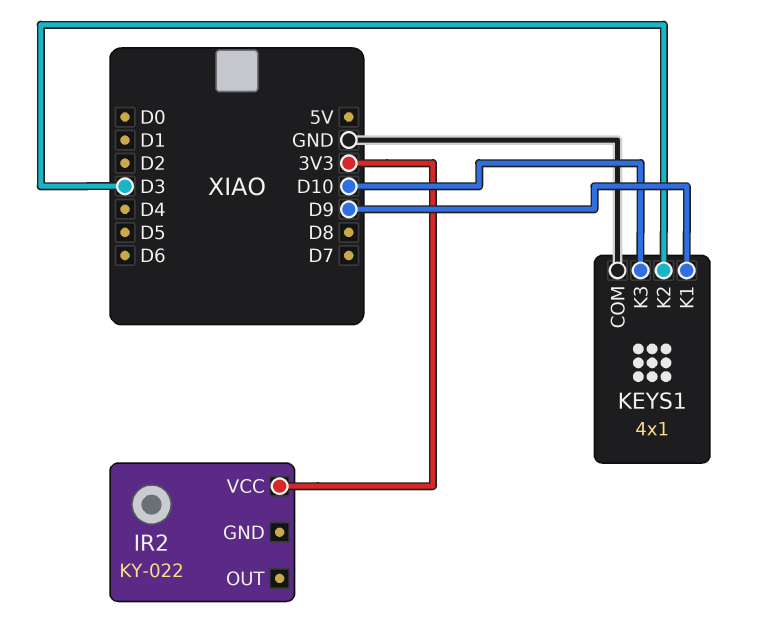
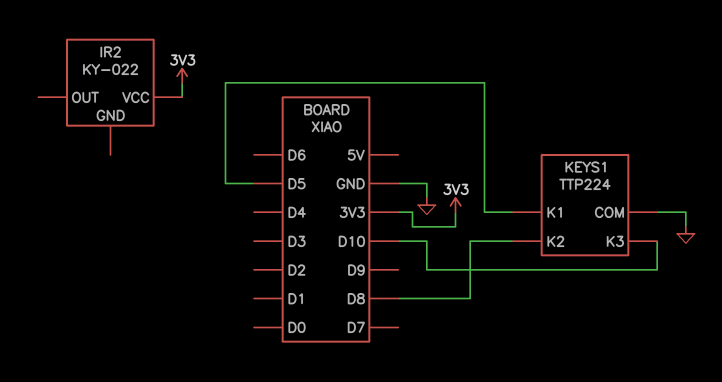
KEYS1: 4x1 -> TTP224
KEYS1 pin K1: D9 -> D5
KEYS1 pin K2: D3 -> D8

